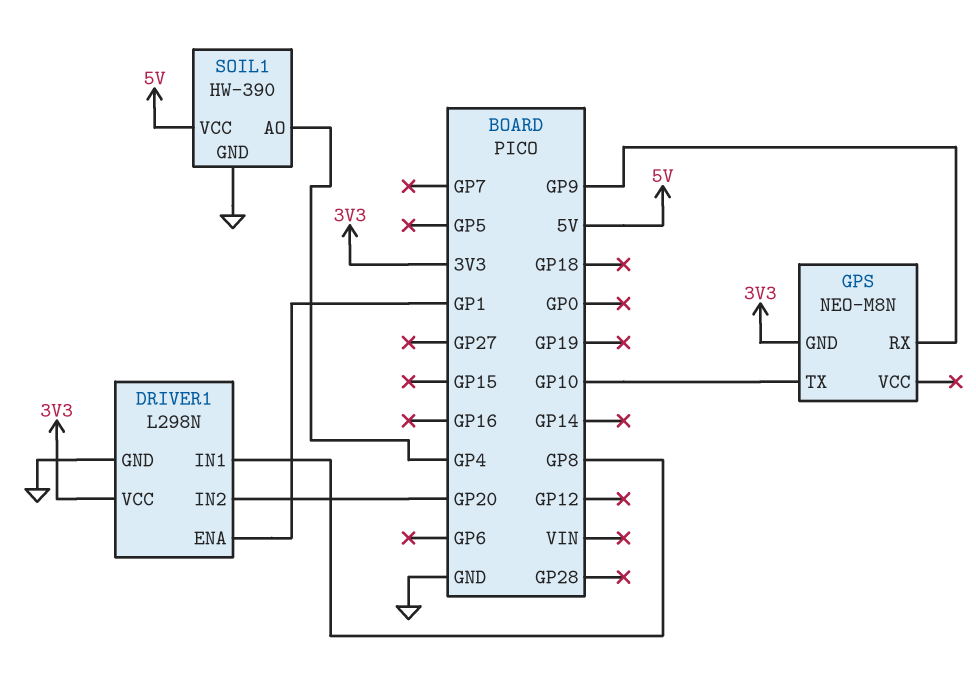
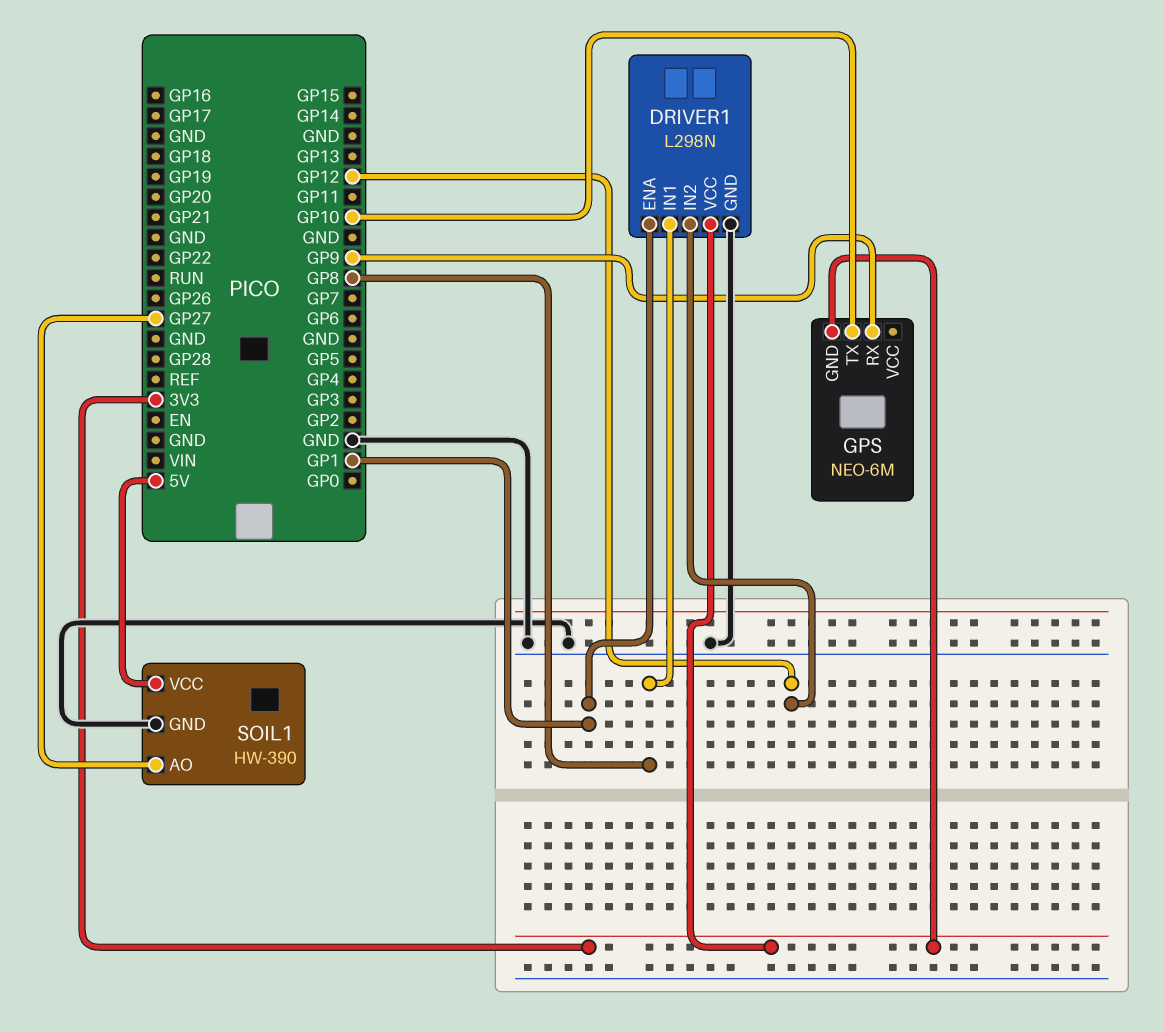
DRIVER1 pin IN2: GP20 -> GP12
GPS: NEO-M8N -> NEO-6M
SOIL1 pin AO: GP4 -> GP27

